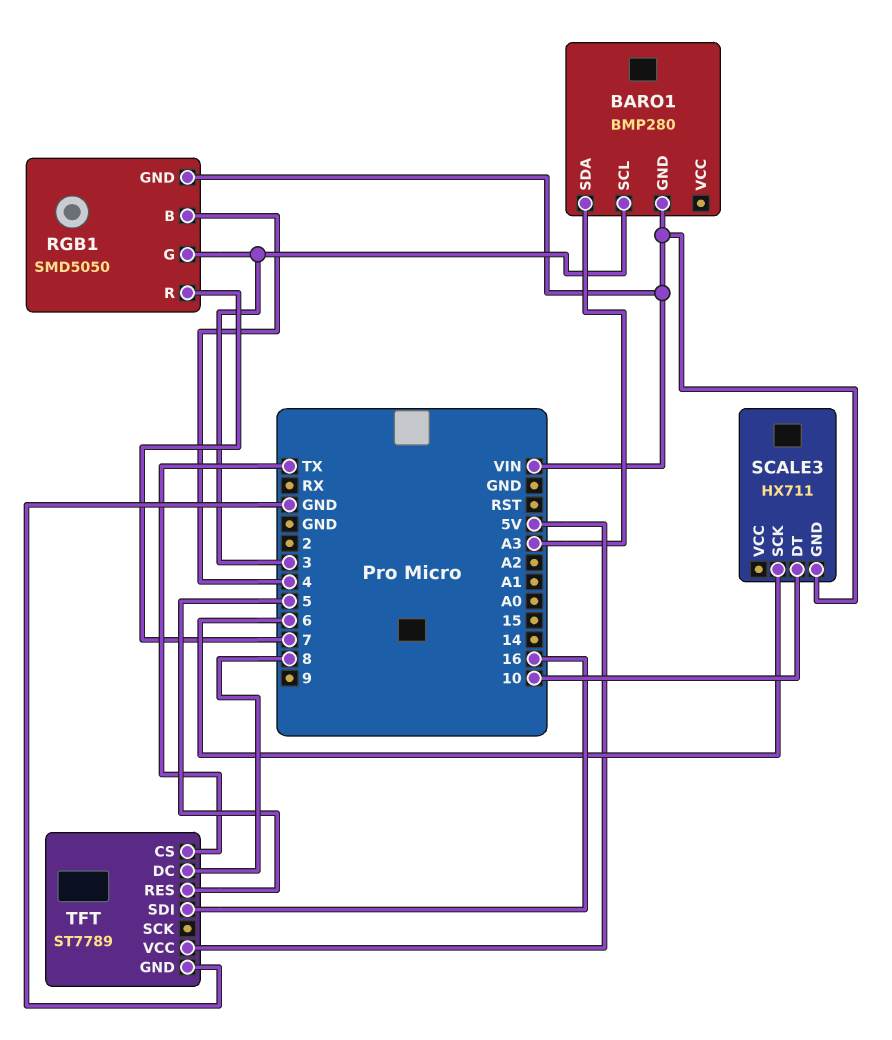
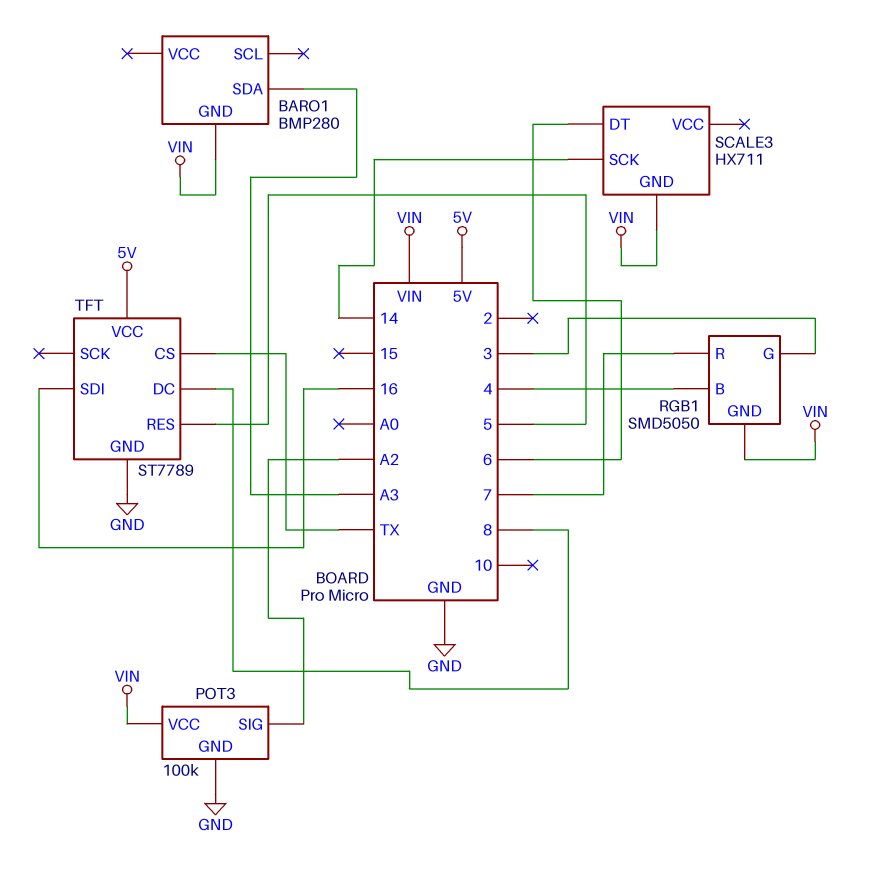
BARO1 pin SCL: 3 -> none
POT3: none -> 100k
POT3 pin GND: none -> GND
POT3 pin SIG: none -> A2
POT3 pin VCC: none -> VIN
SCALE3 pin DT: 10 -> 6
SCALE3 pin SCK: 6 -> 14

